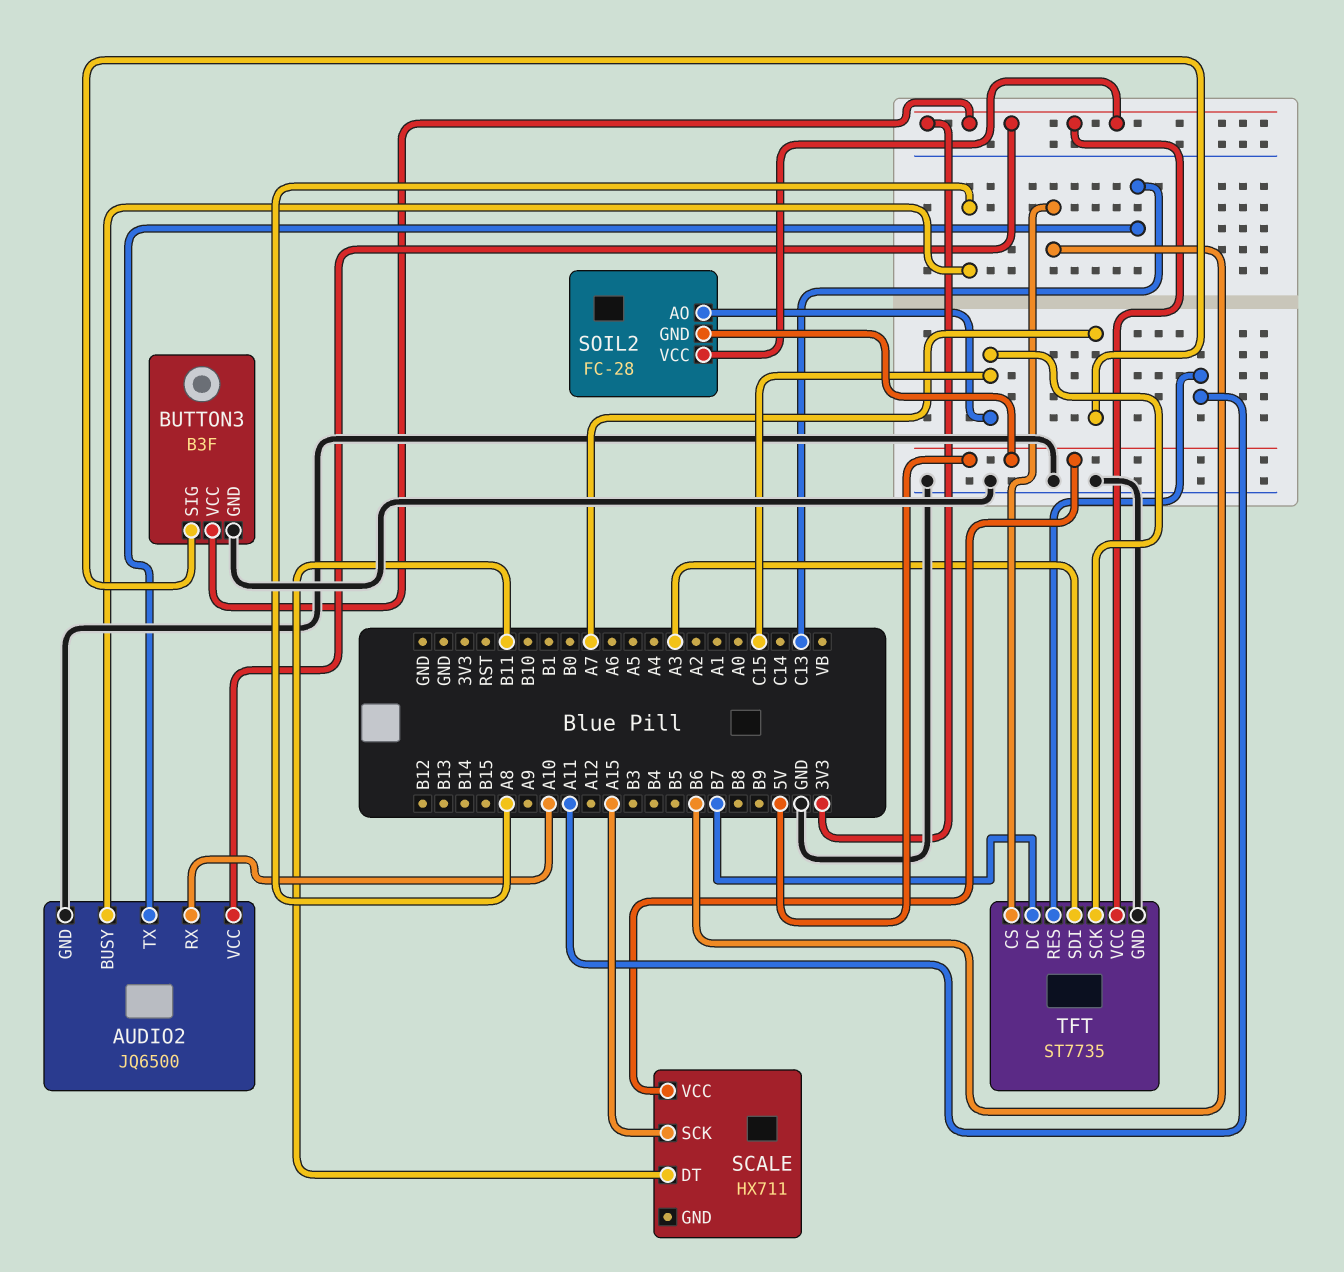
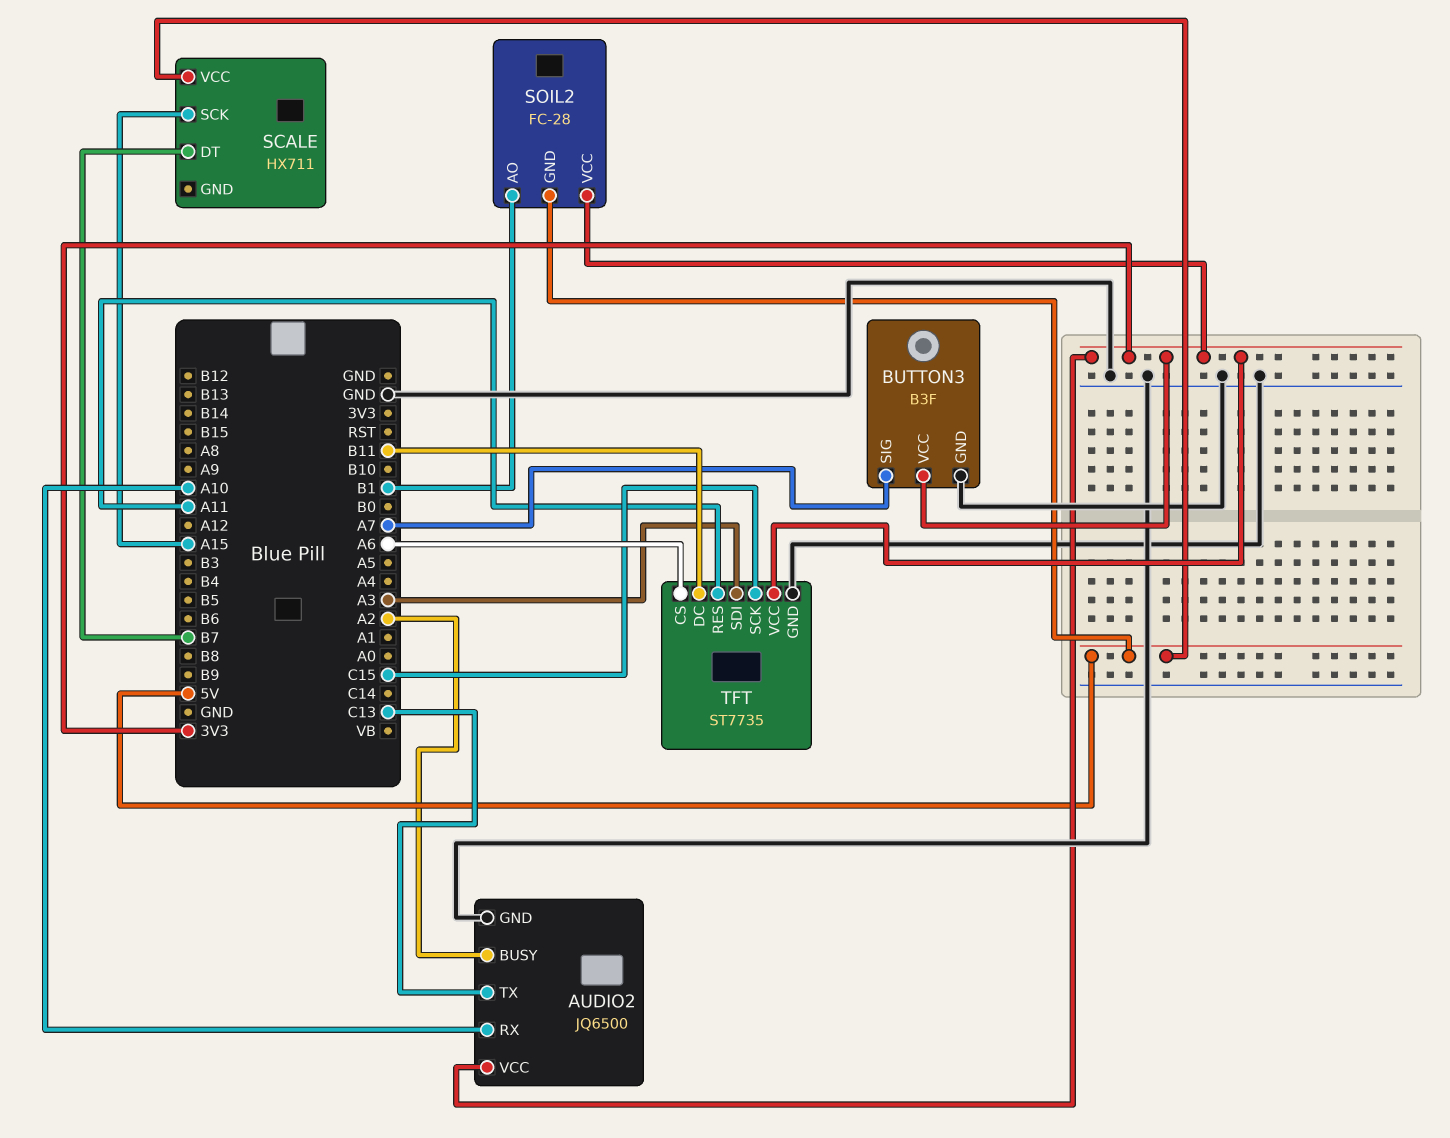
AUDIO2 pin BUSY: A8 -> A2
SCALE pin DT: B11 -> B7
SOIL2 pin AO: C15 -> B1
TFT pin CS: B6 -> A6
TFT pin DC: B7 -> B11

